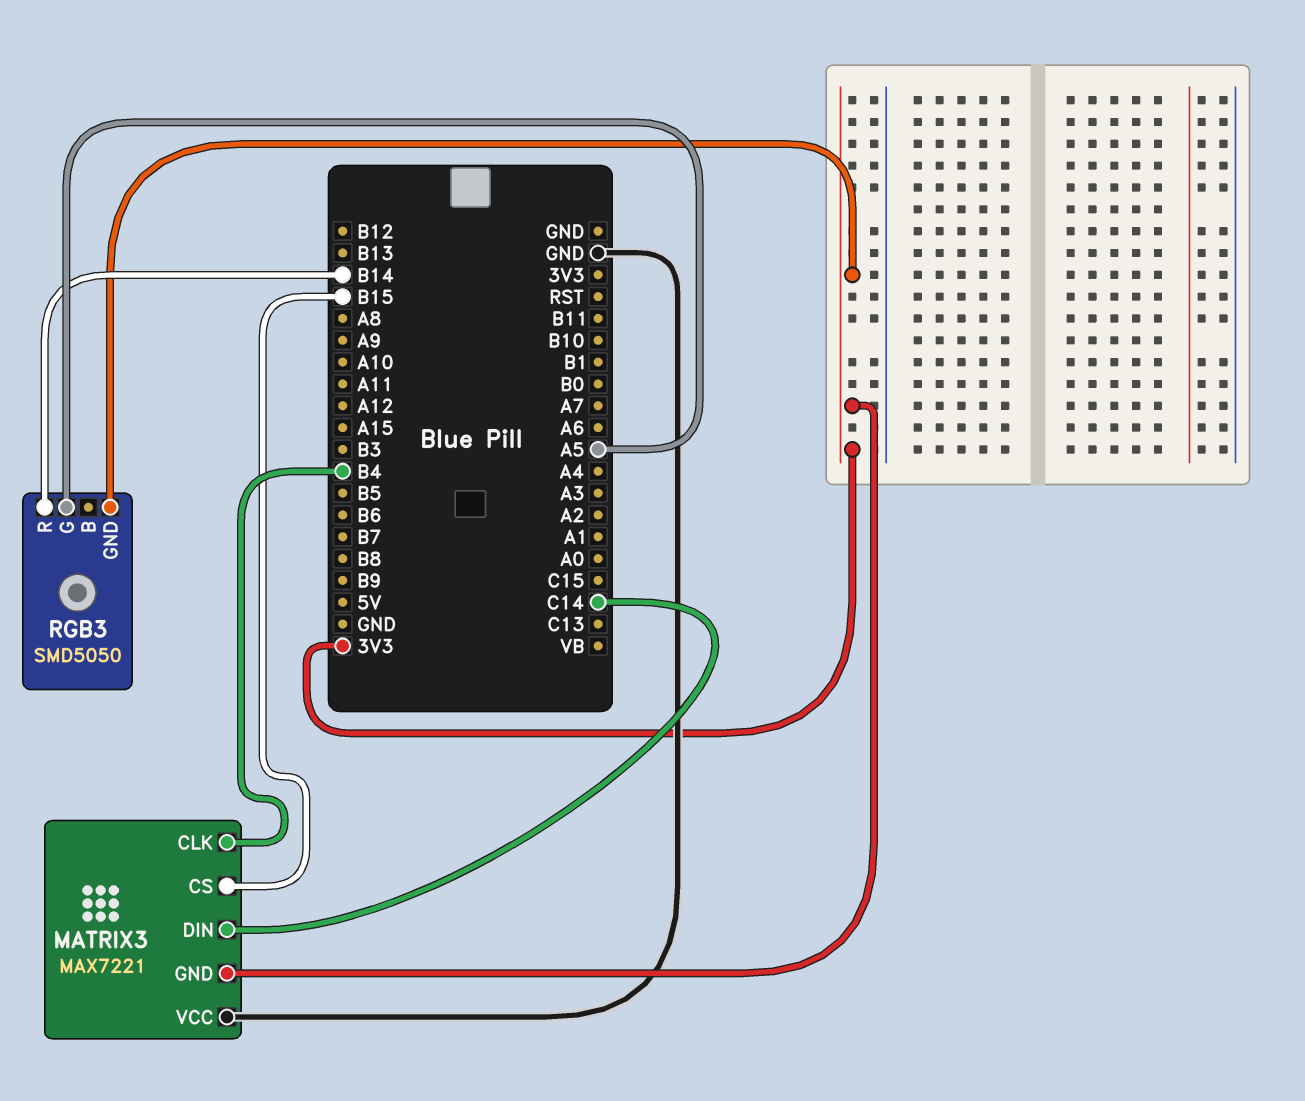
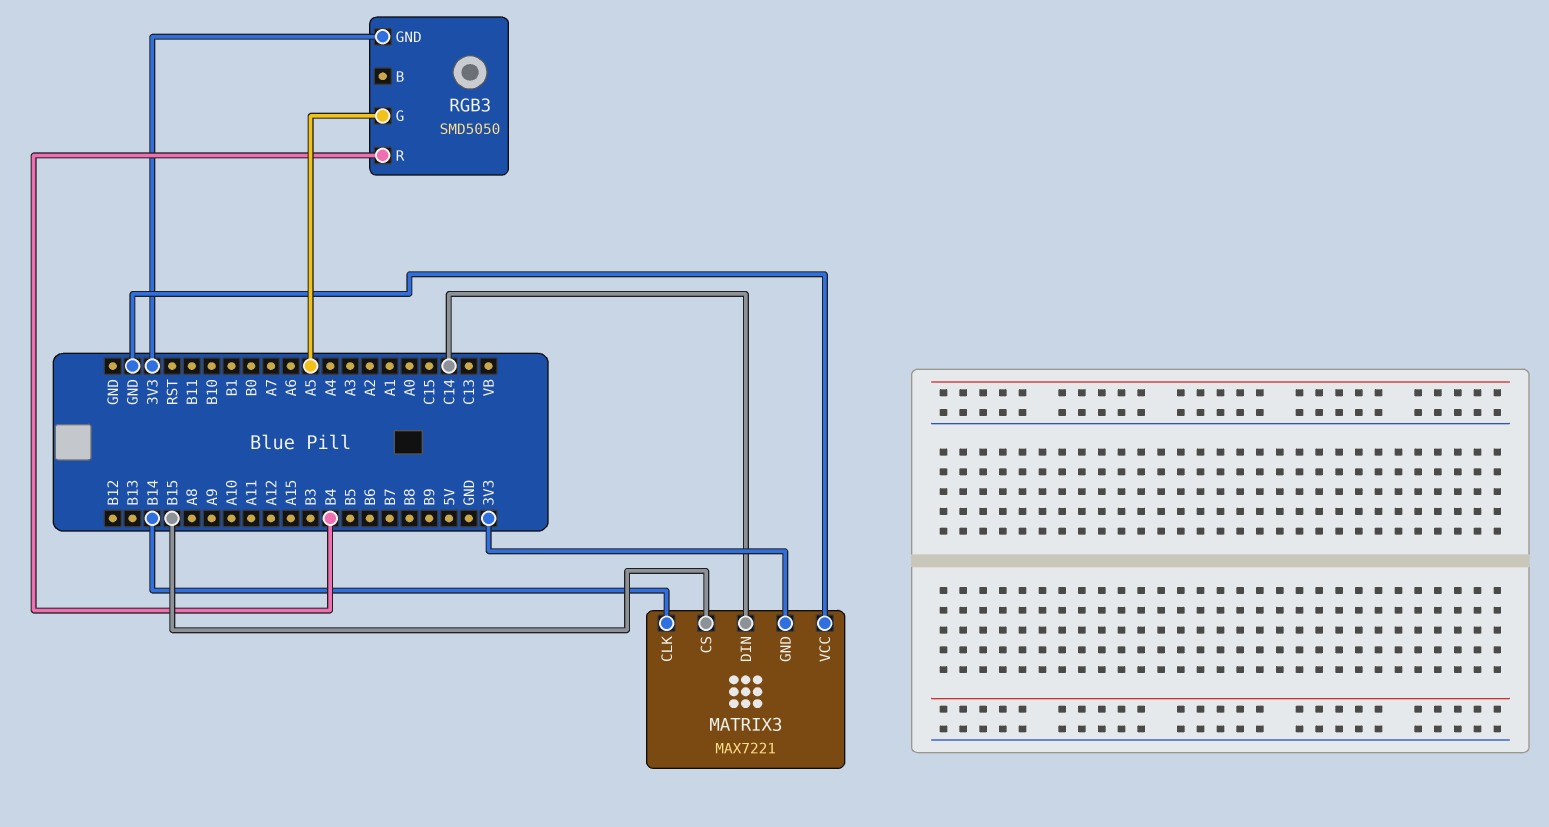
MATRIX3 pin CLK: B4 -> B14
RGB3 pin R: B14 -> B4

